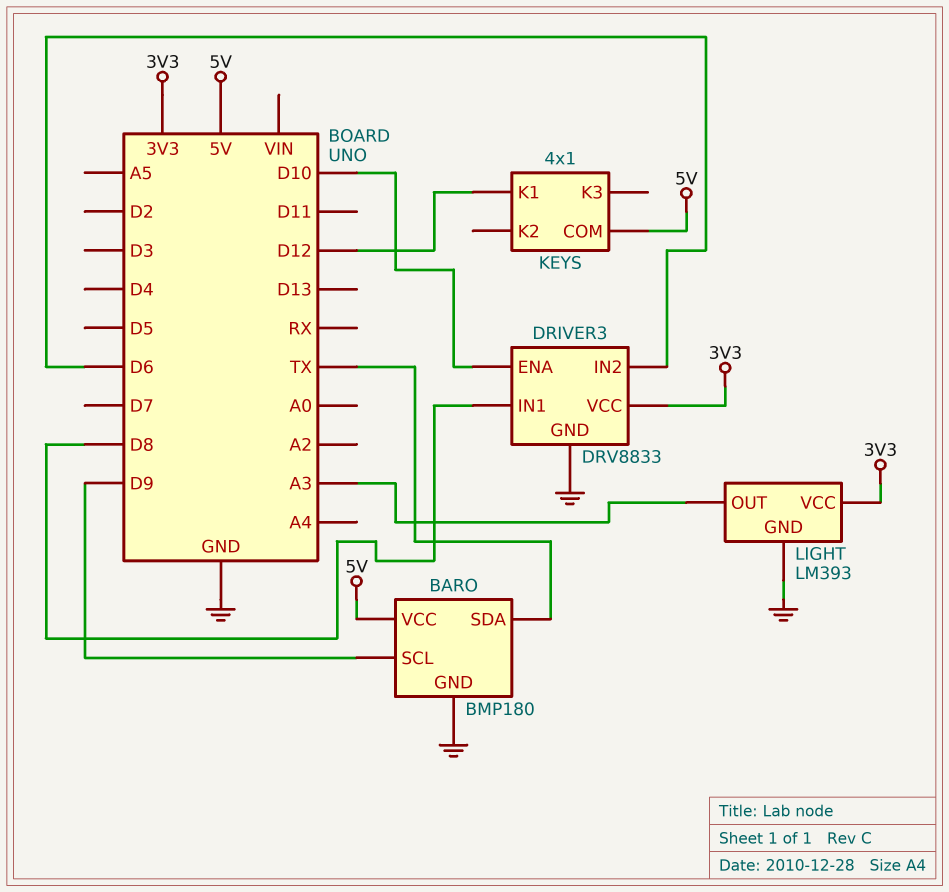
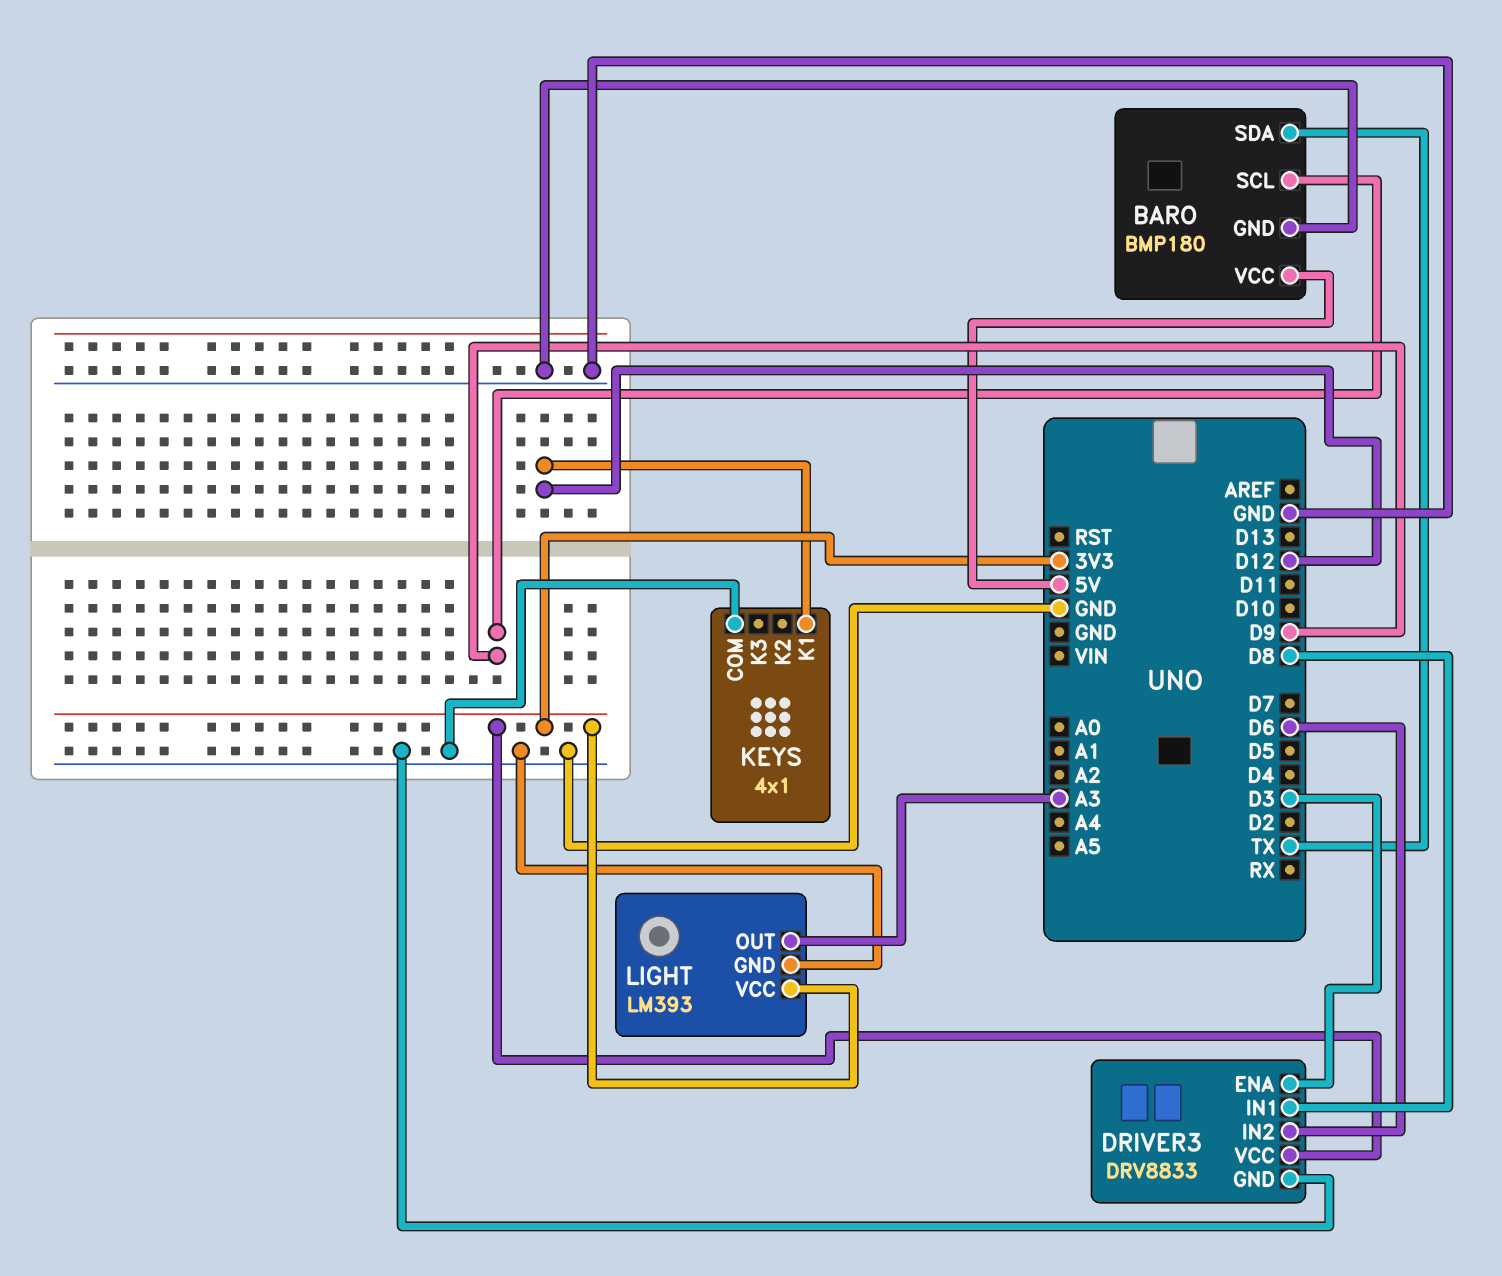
DRIVER3 pin ENA: D10 -> D3
KEYS pin COM: 5V -> GND

